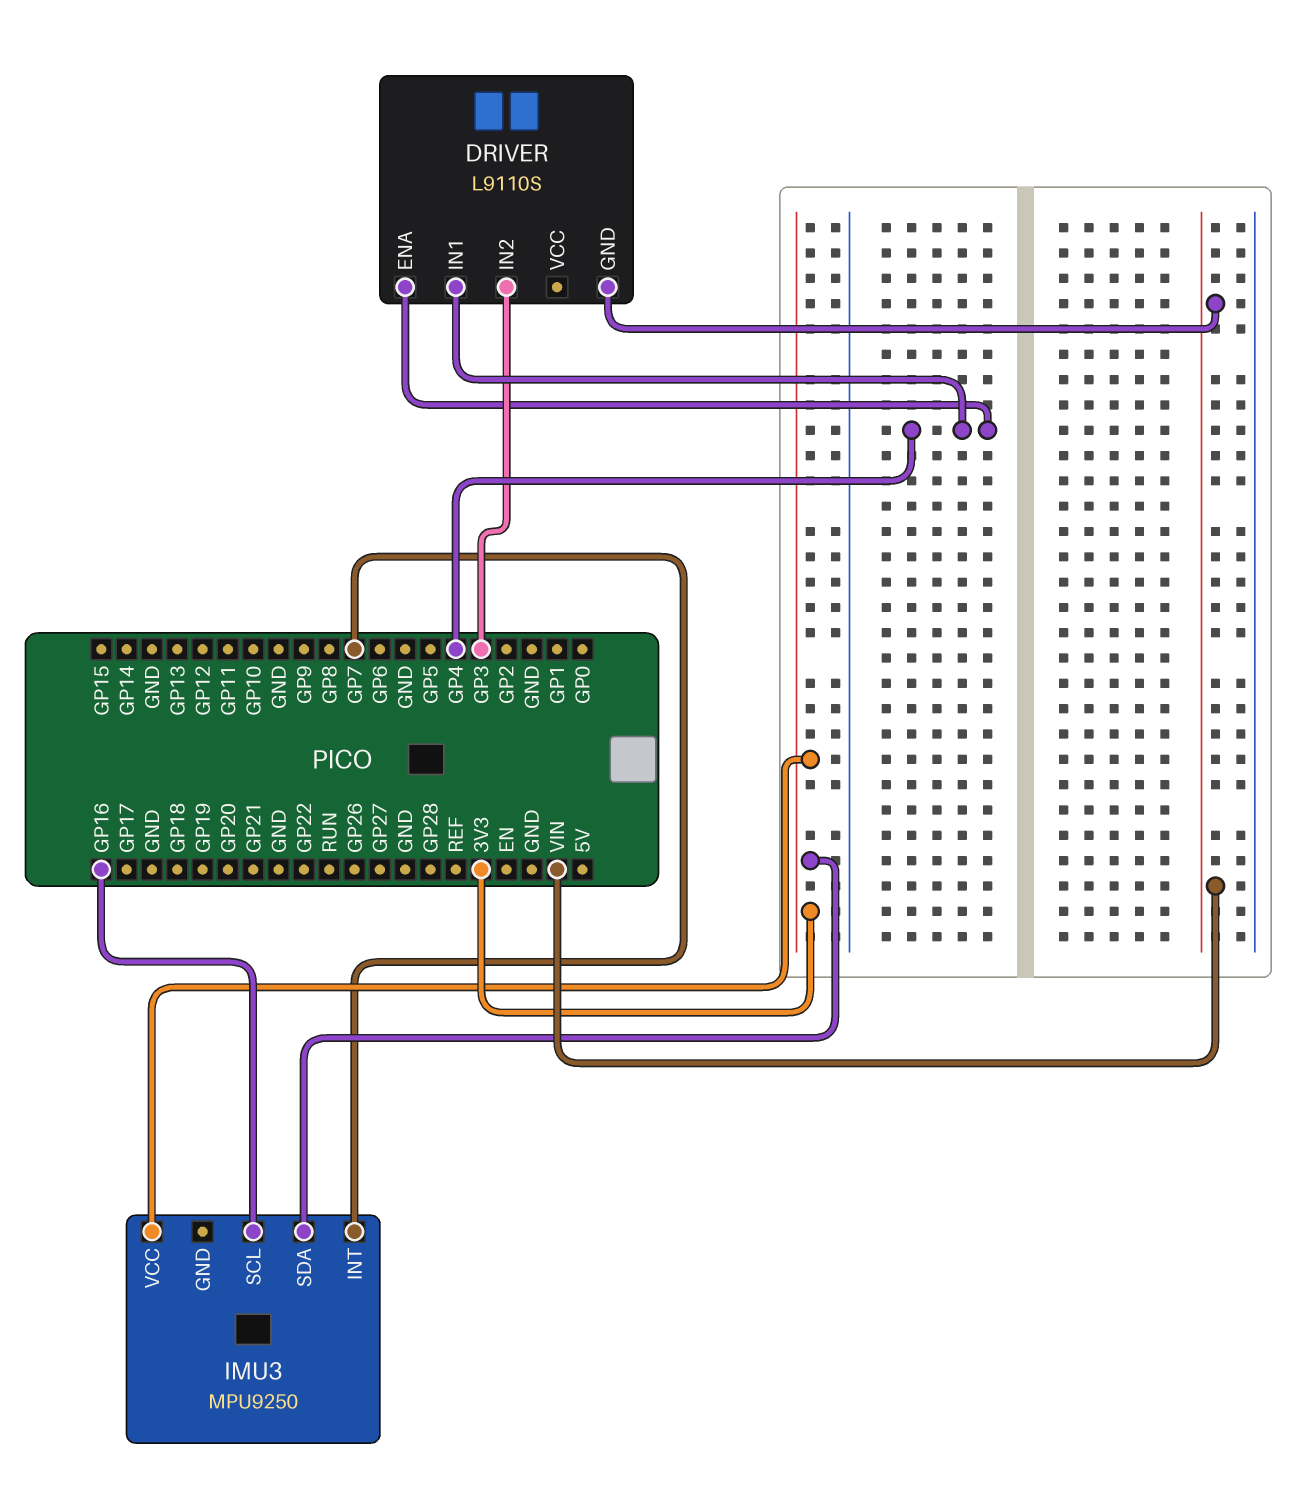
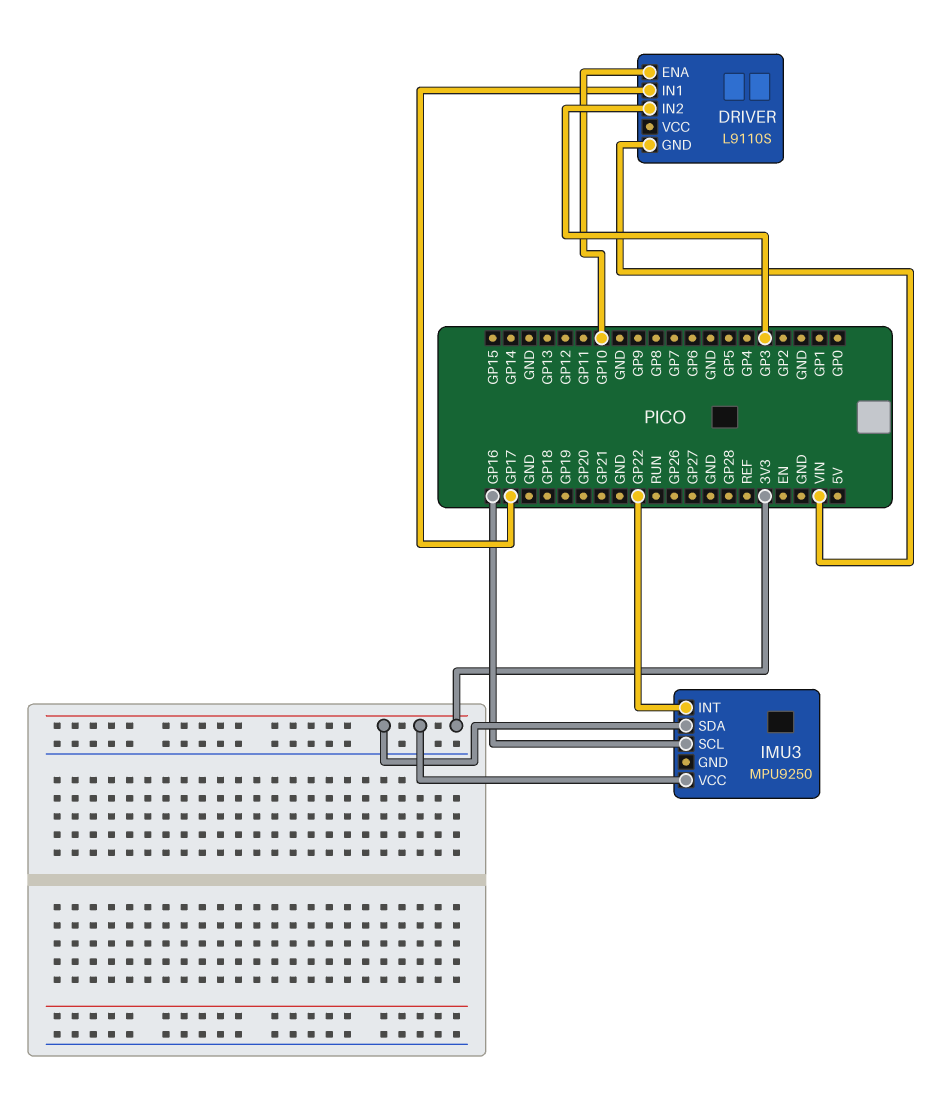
DRIVER pin ENA: GP4 -> GP10
DRIVER pin IN1: GP4 -> GP17
IMU3 pin INT: GP7 -> GP22

